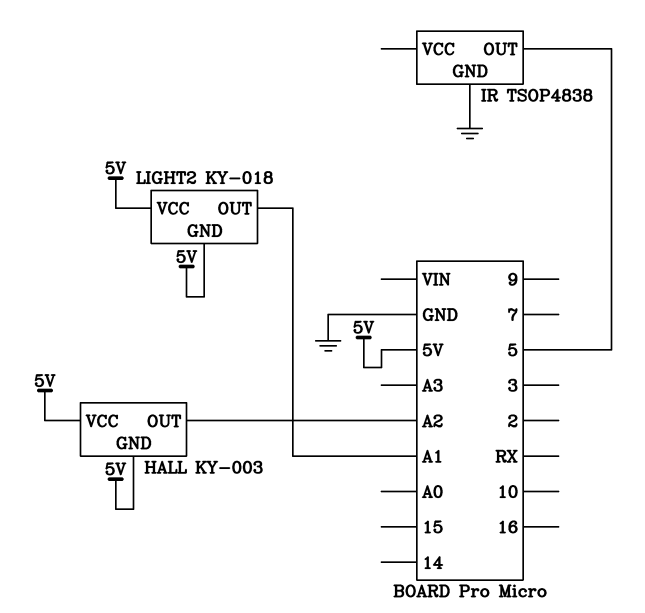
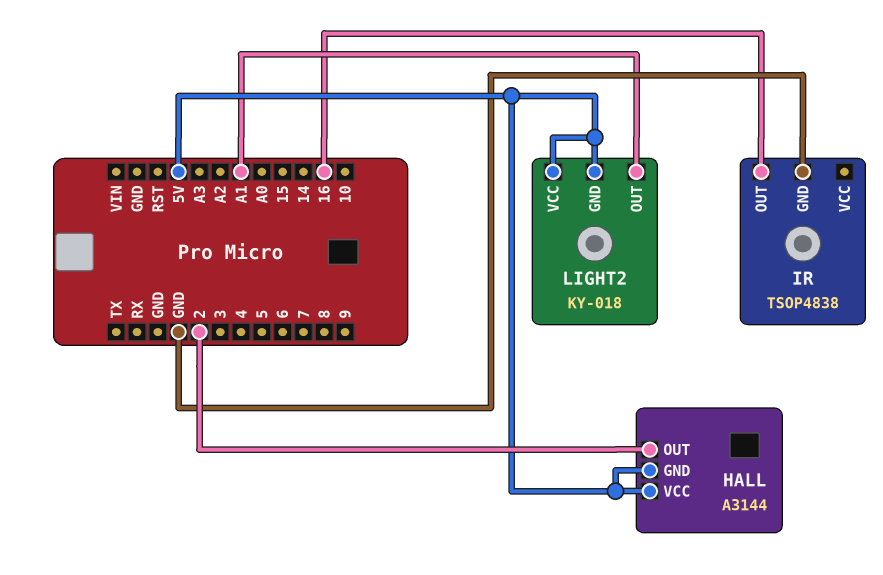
HALL: KY-003 -> A3144
HALL pin OUT: A2 -> 2
IR pin OUT: 5 -> 16

